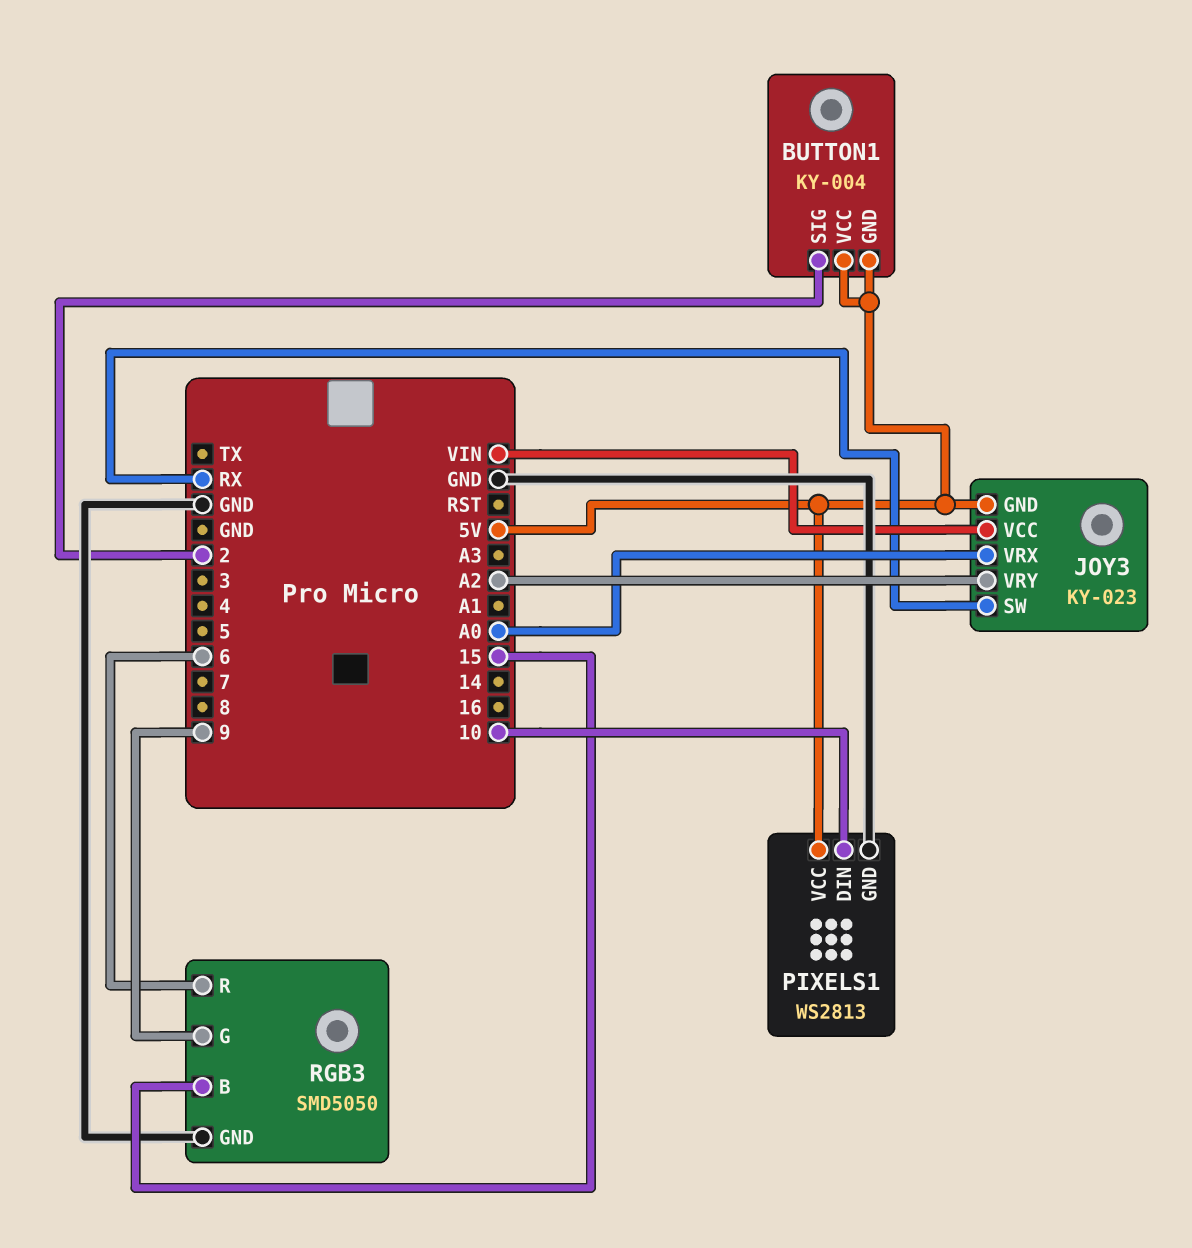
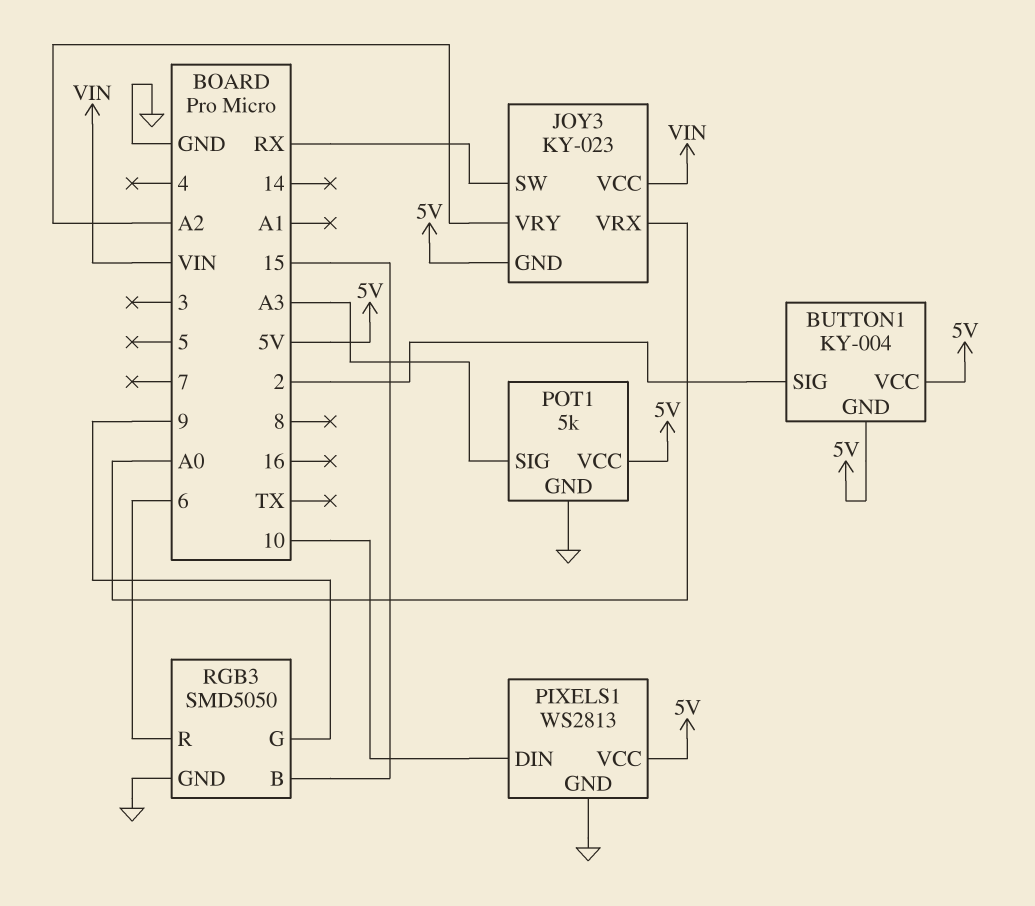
POT1: none -> 5k
POT1 pin GND: none -> GND
POT1 pin SIG: none -> A3
POT1 pin VCC: none -> 5V

